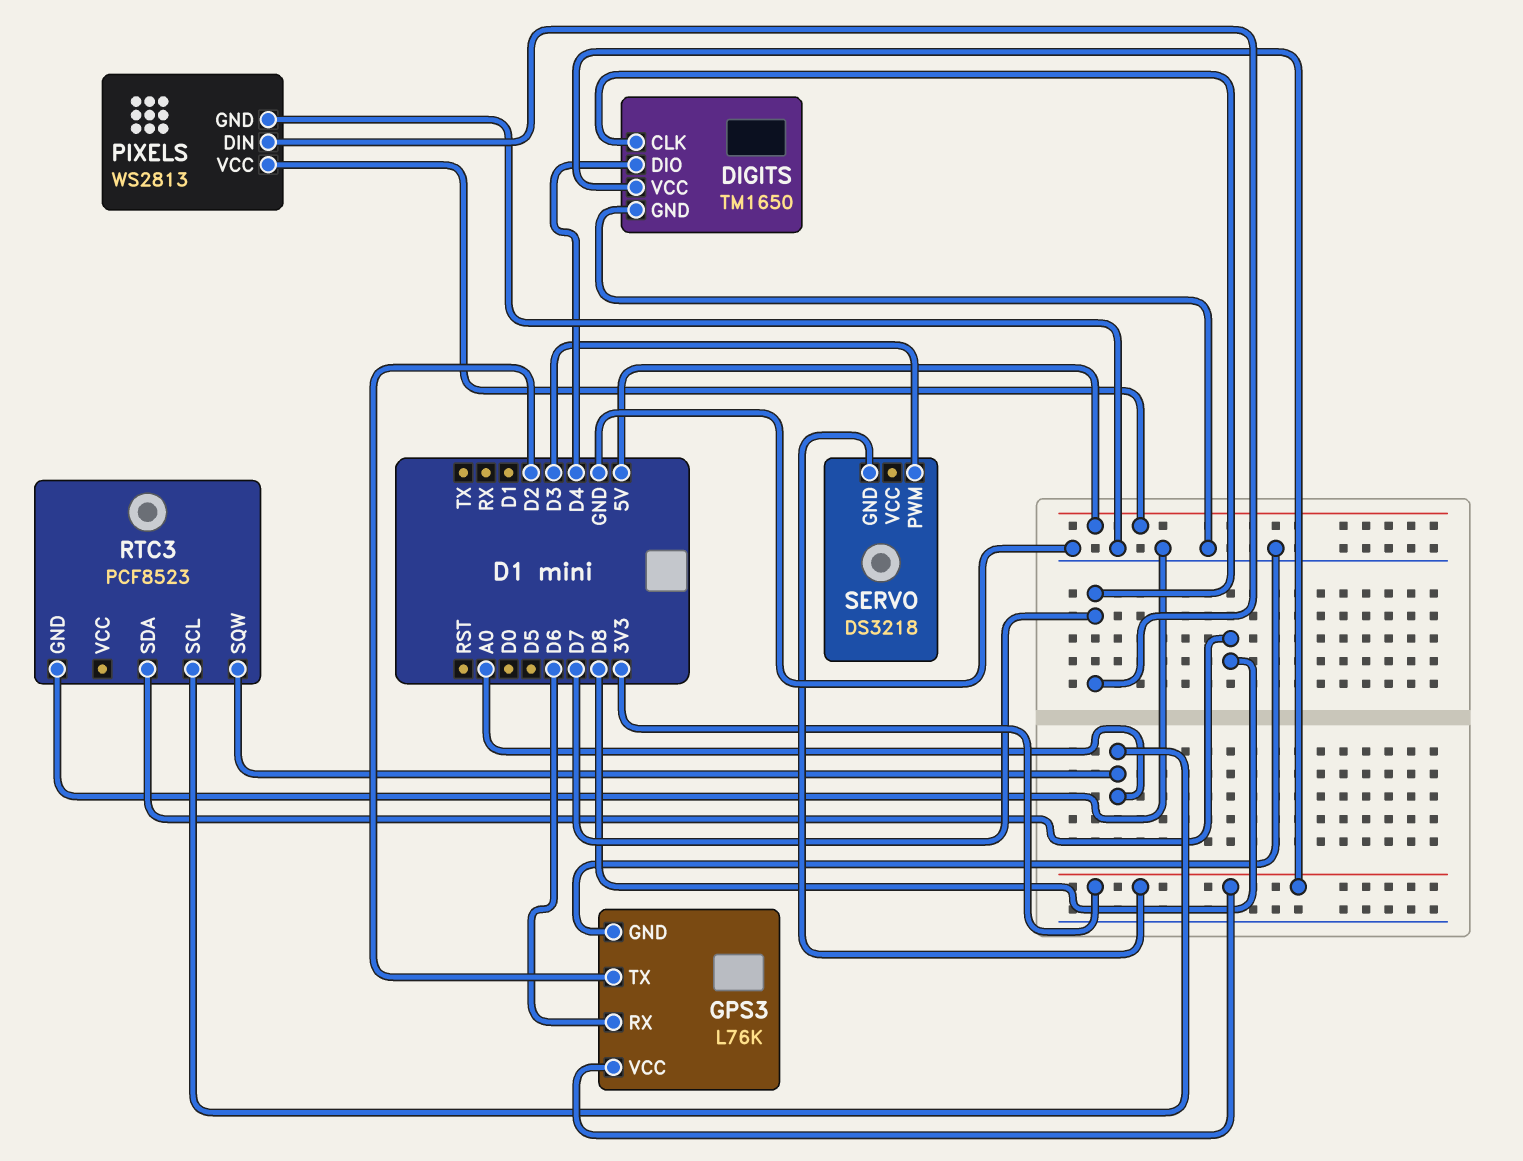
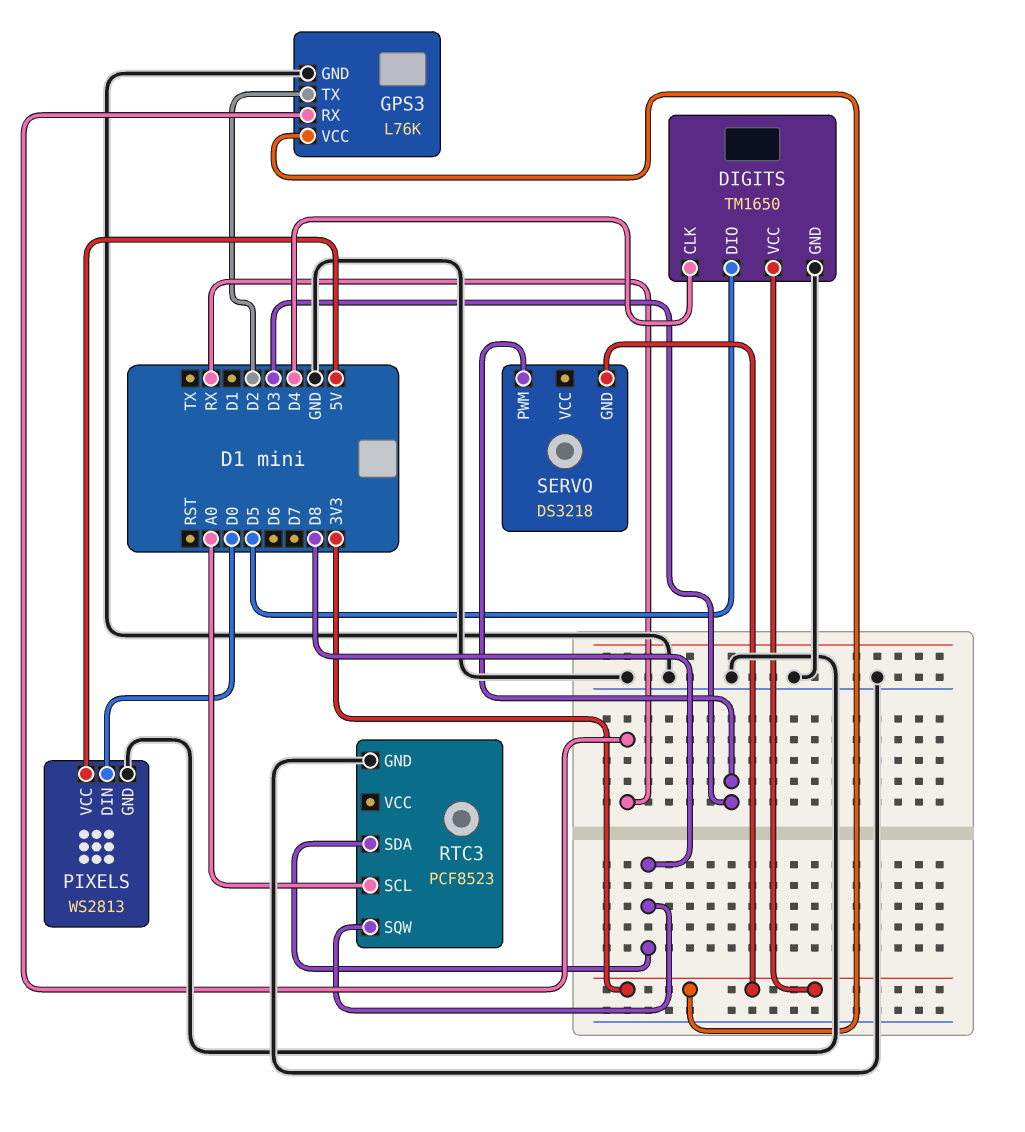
DIGITS pin CLK: D7 -> D4
DIGITS pin DIO: D4 -> D5
GPS3 pin RX: D6 -> RX
PIXELS pin DIN: D7 -> D0
RTC3 pin SQW: A0 -> D8

